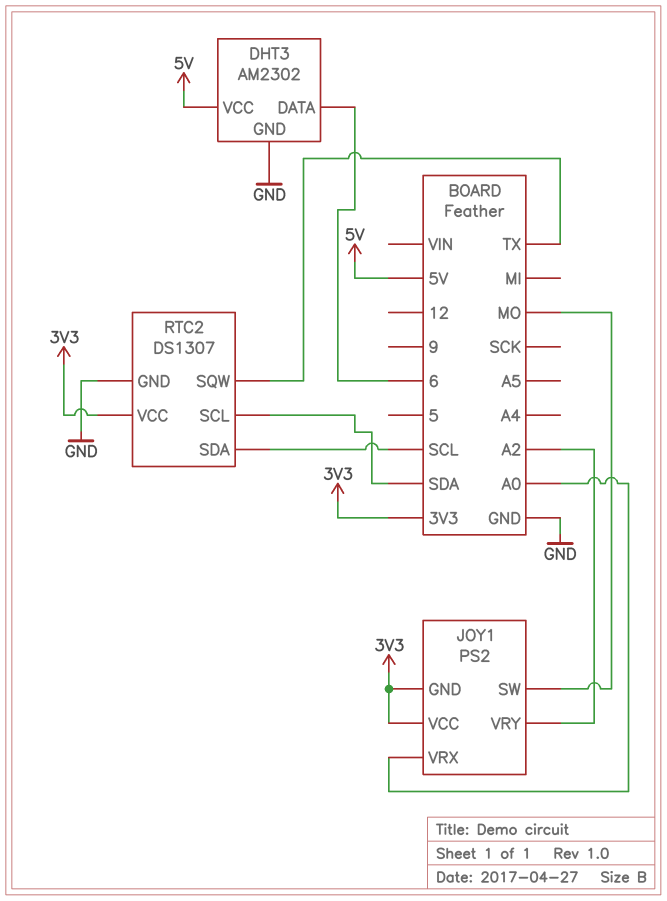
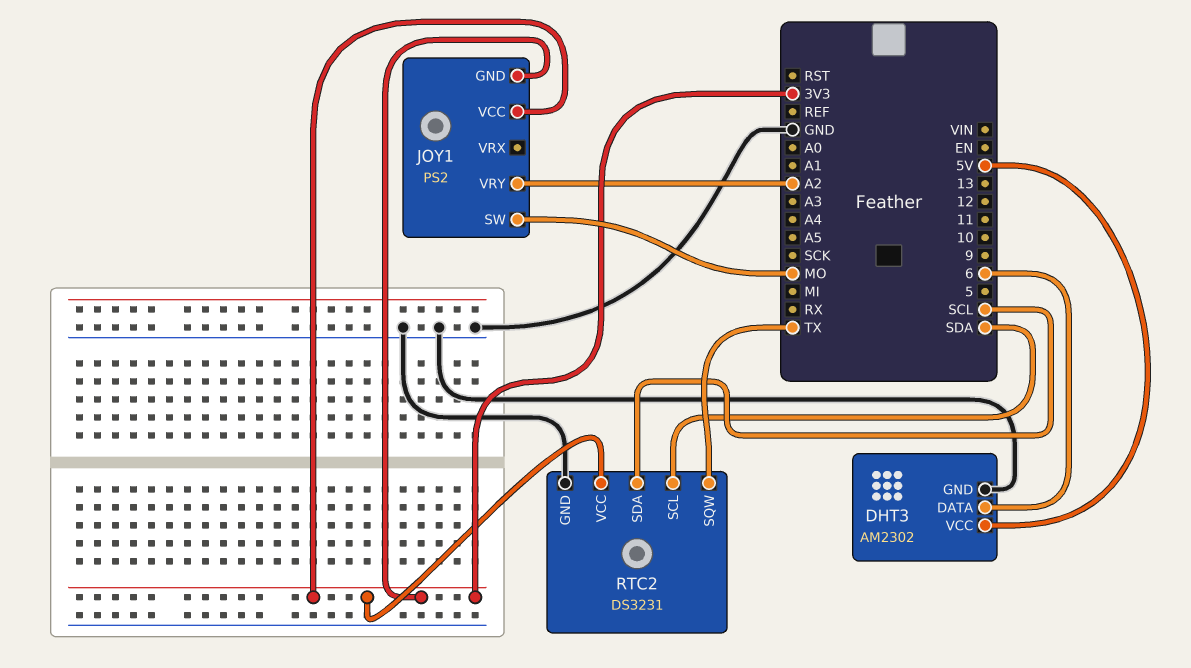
JOY1 pin VRX: A0 -> none
RTC2: DS1307 -> DS3231

